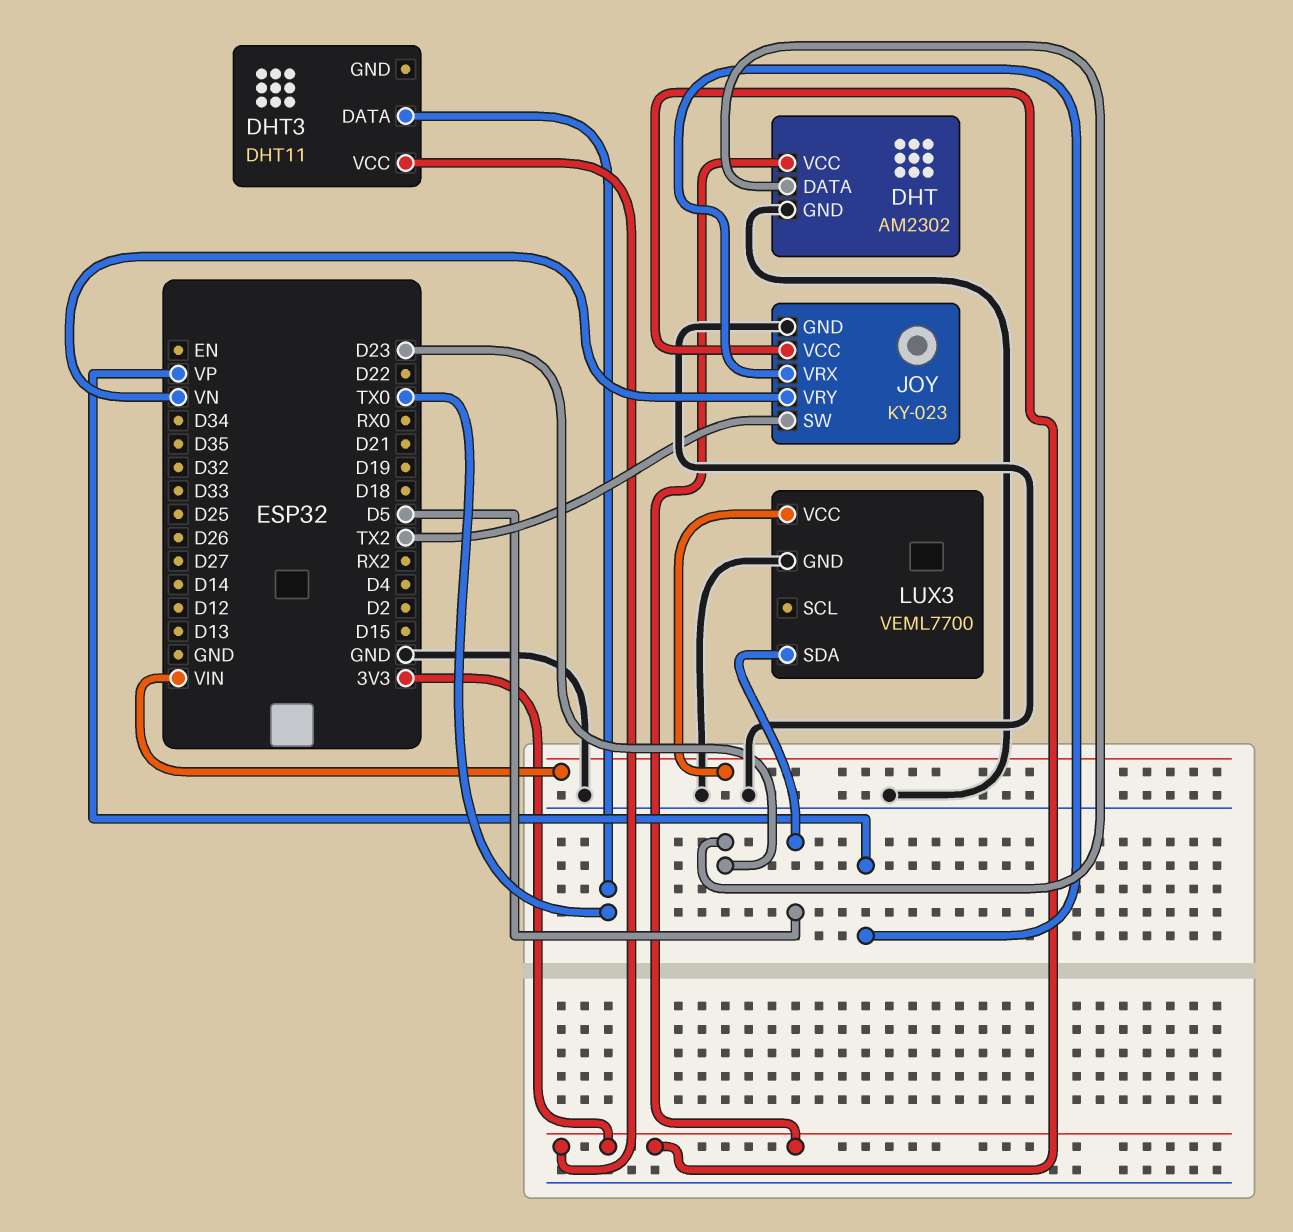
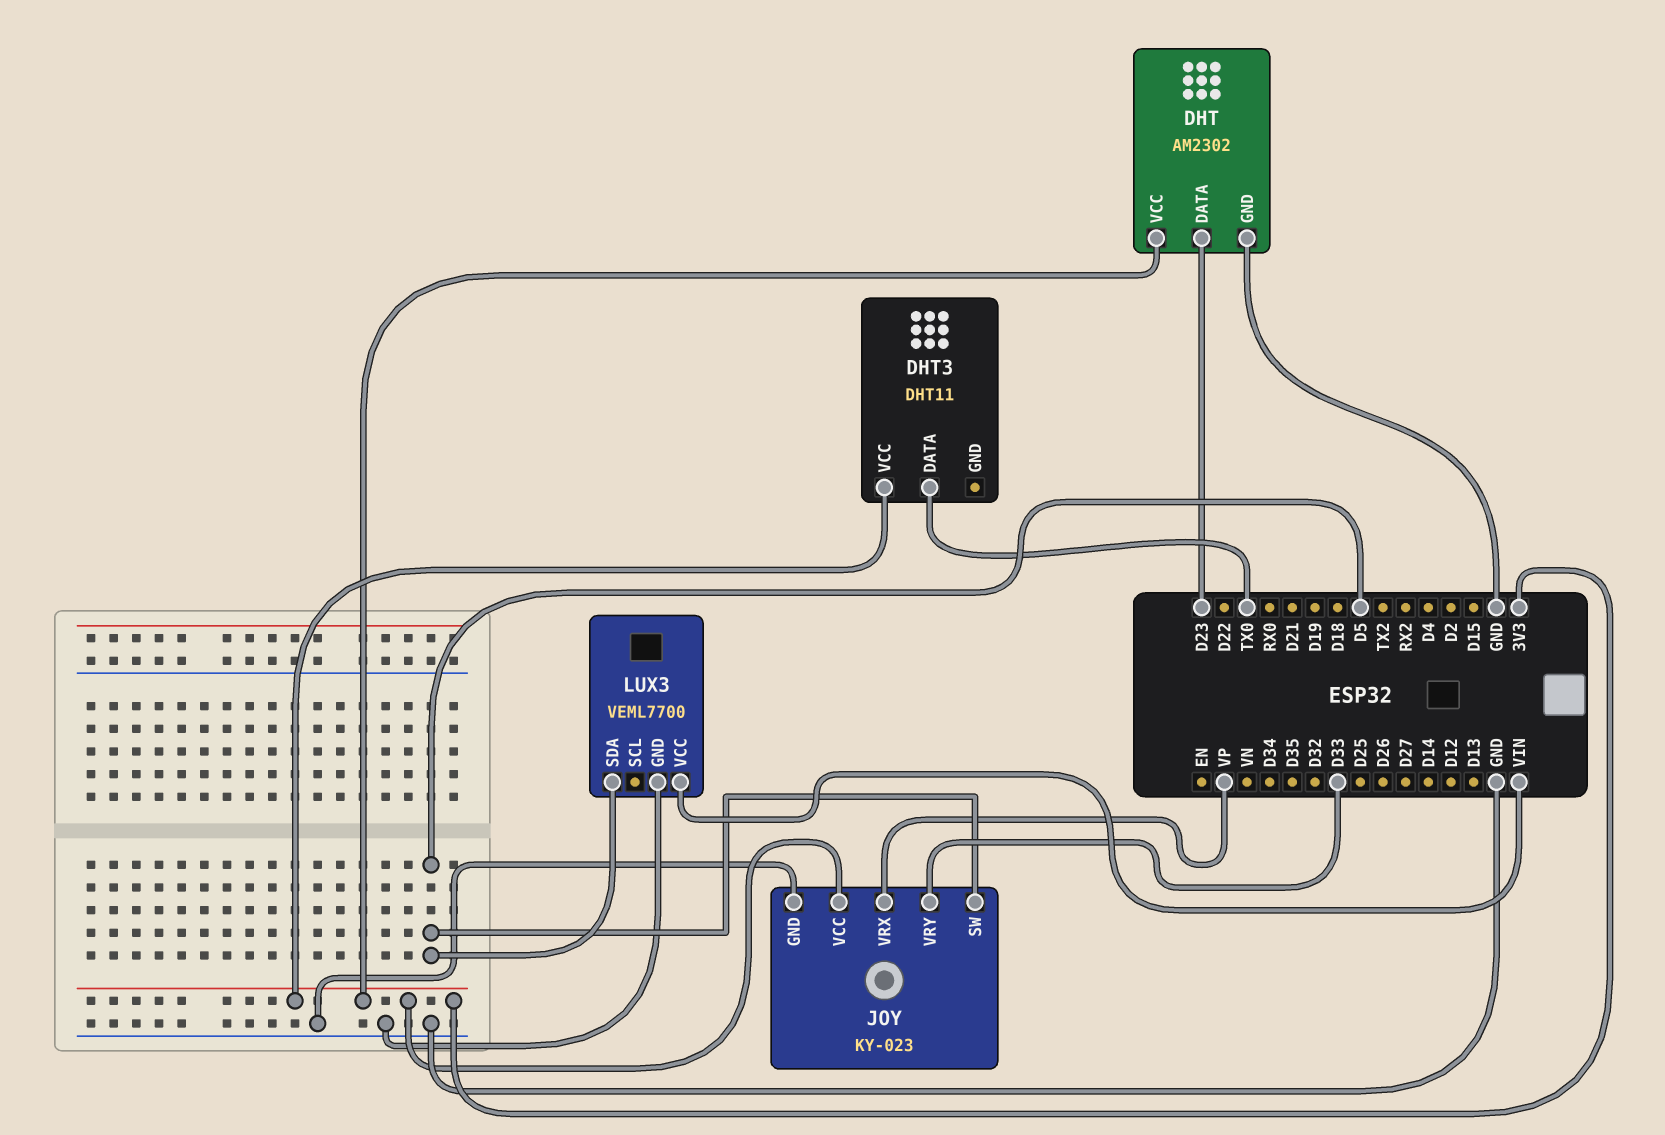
JOY pin SW: TX2 -> D5
JOY pin VRY: VN -> D33

